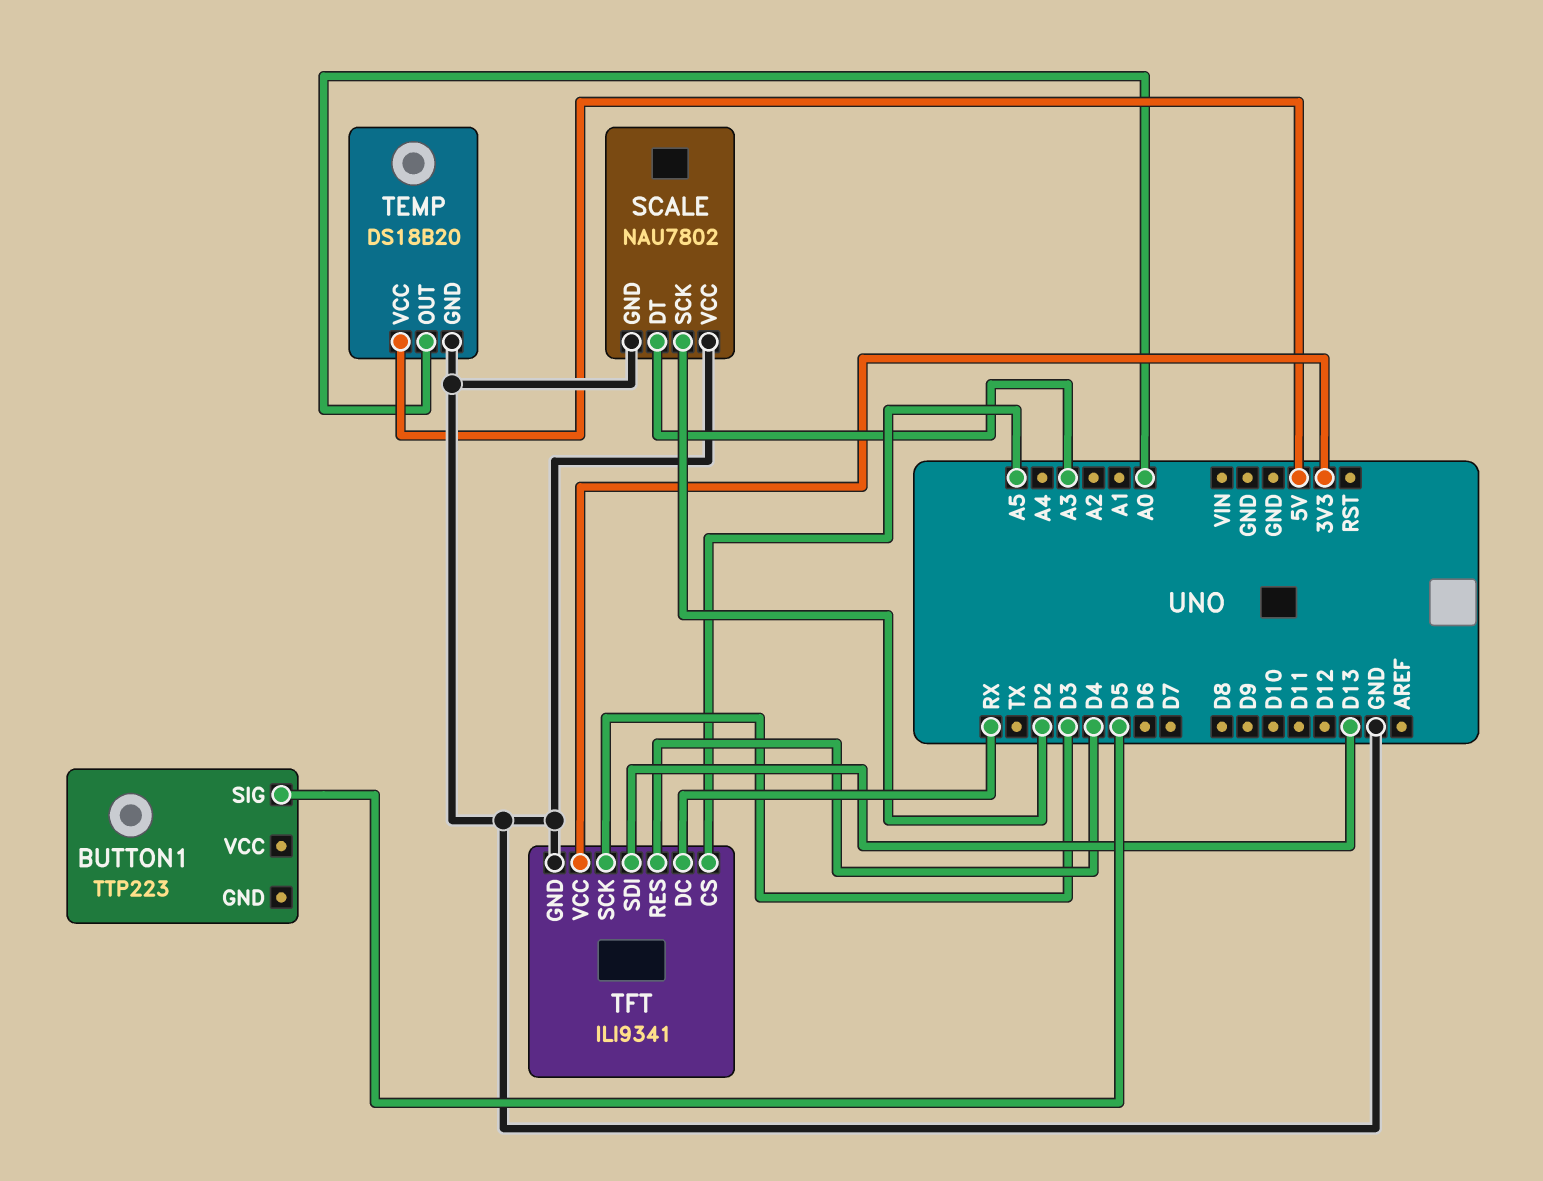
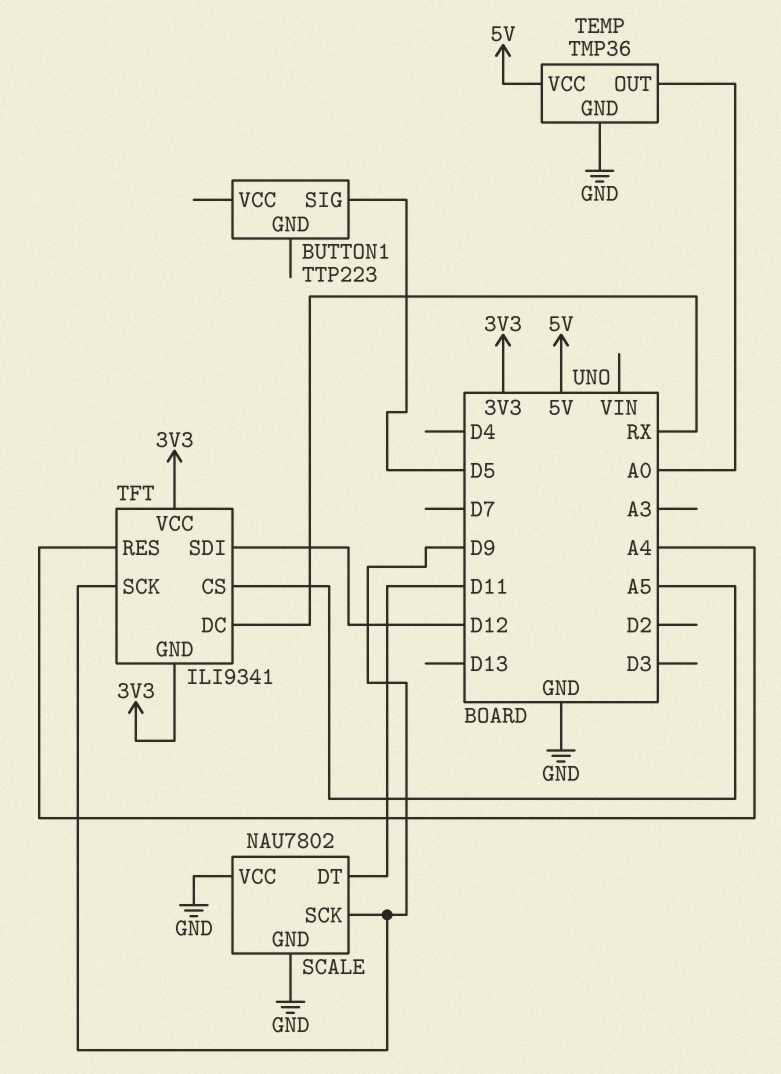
SCALE pin DT: A3 -> D11
SCALE pin SCK: D2 -> D9
TEMP: DS18B20 -> TMP36
TFT pin GND: GND -> 3V3
TFT pin RES: D4 -> A4
TFT pin SCK: D3 -> D9
TFT pin SDI: D13 -> D12

